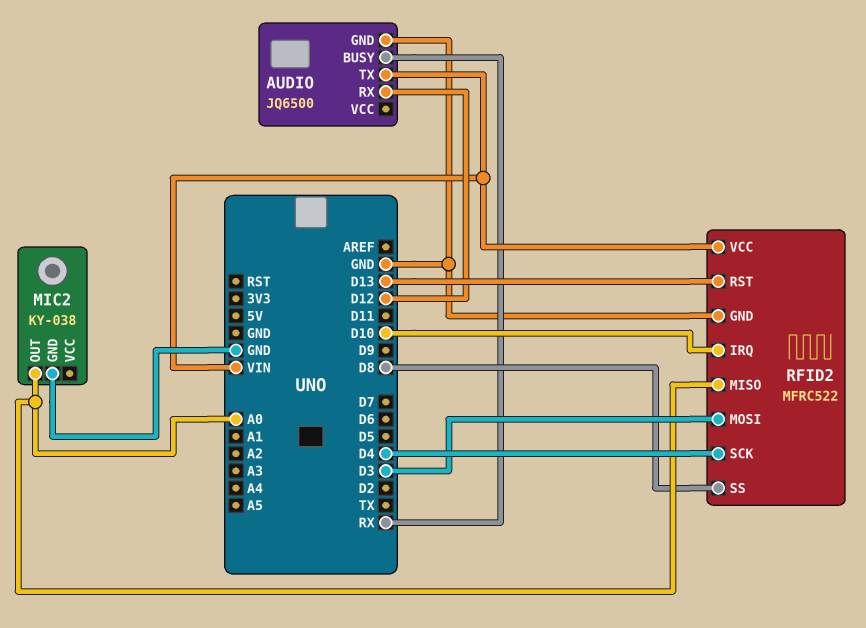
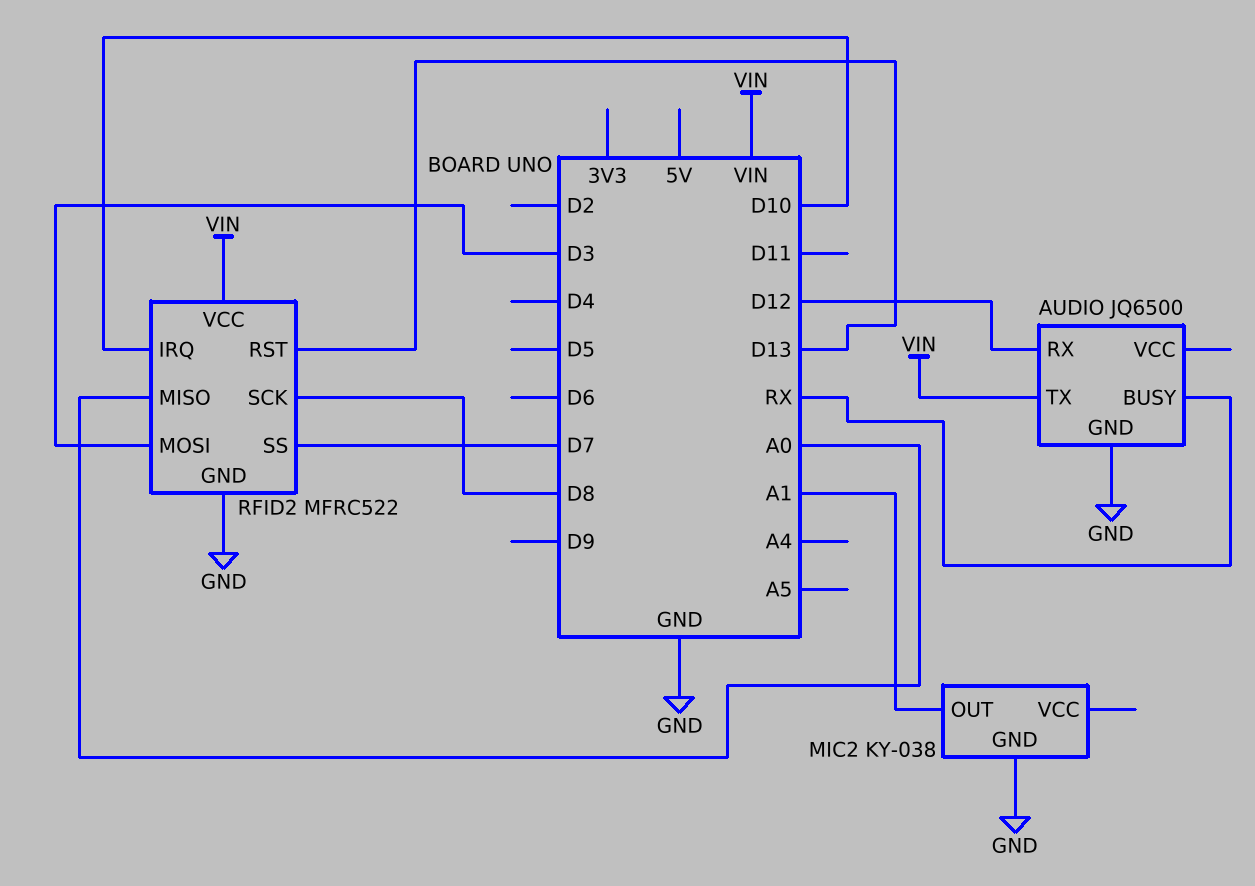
MIC2 pin OUT: A0 -> A1
RFID2 pin SCK: D4 -> D8
RFID2 pin SS: D8 -> D7

